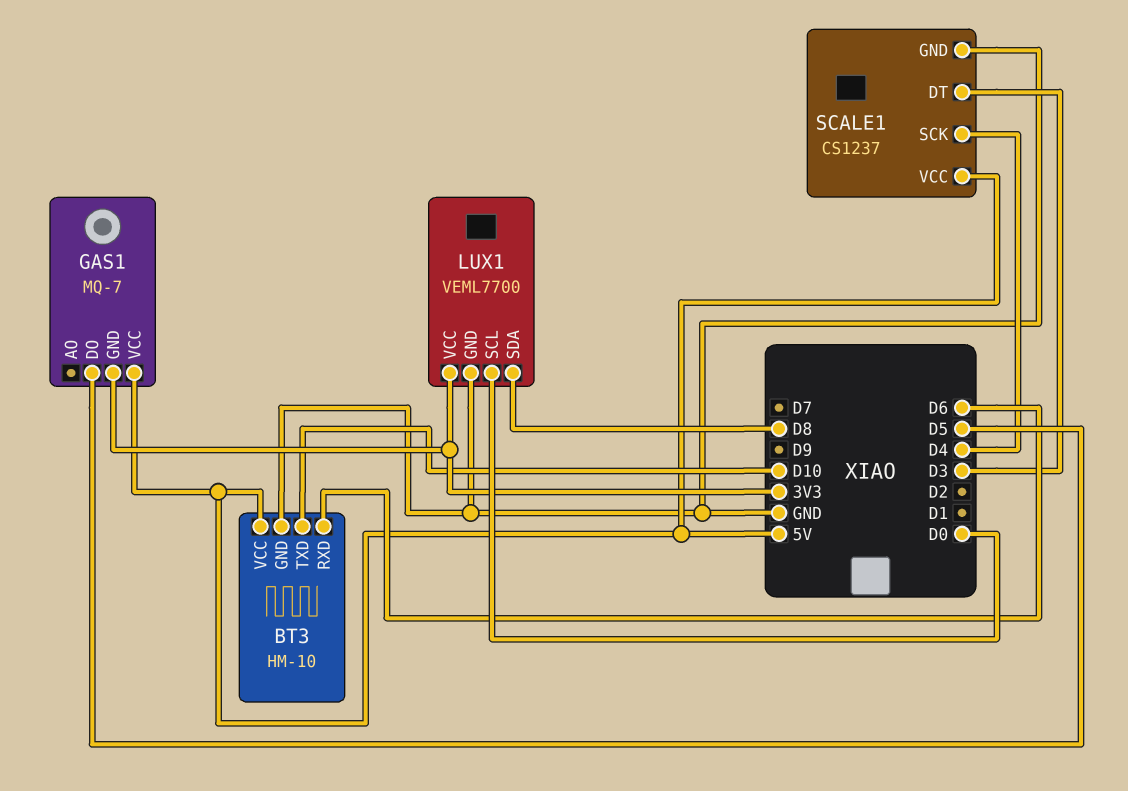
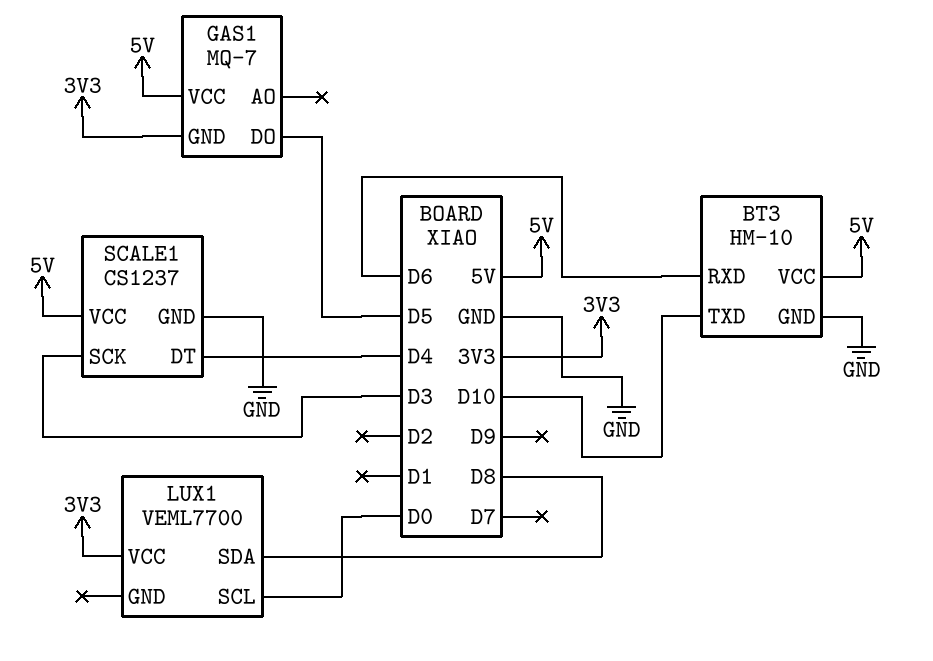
LUX1 pin GND: GND -> none
SCALE1 pin DT: D3 -> D4
SCALE1 pin SCK: D4 -> D3

